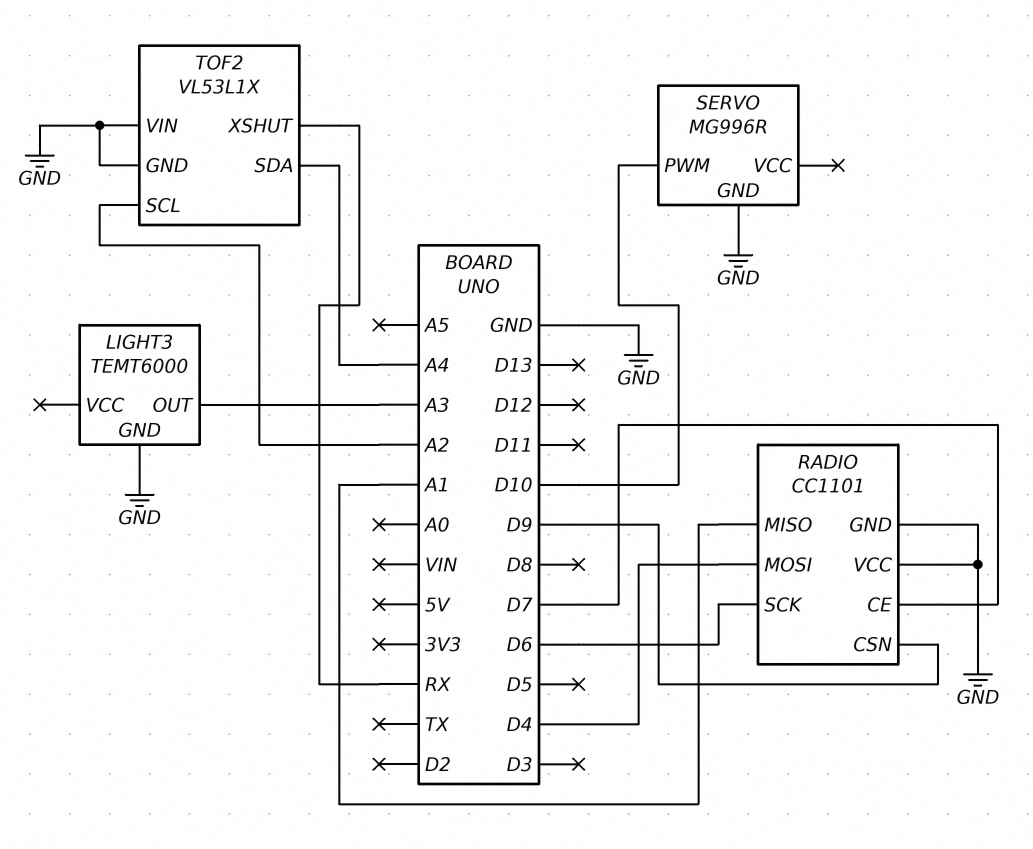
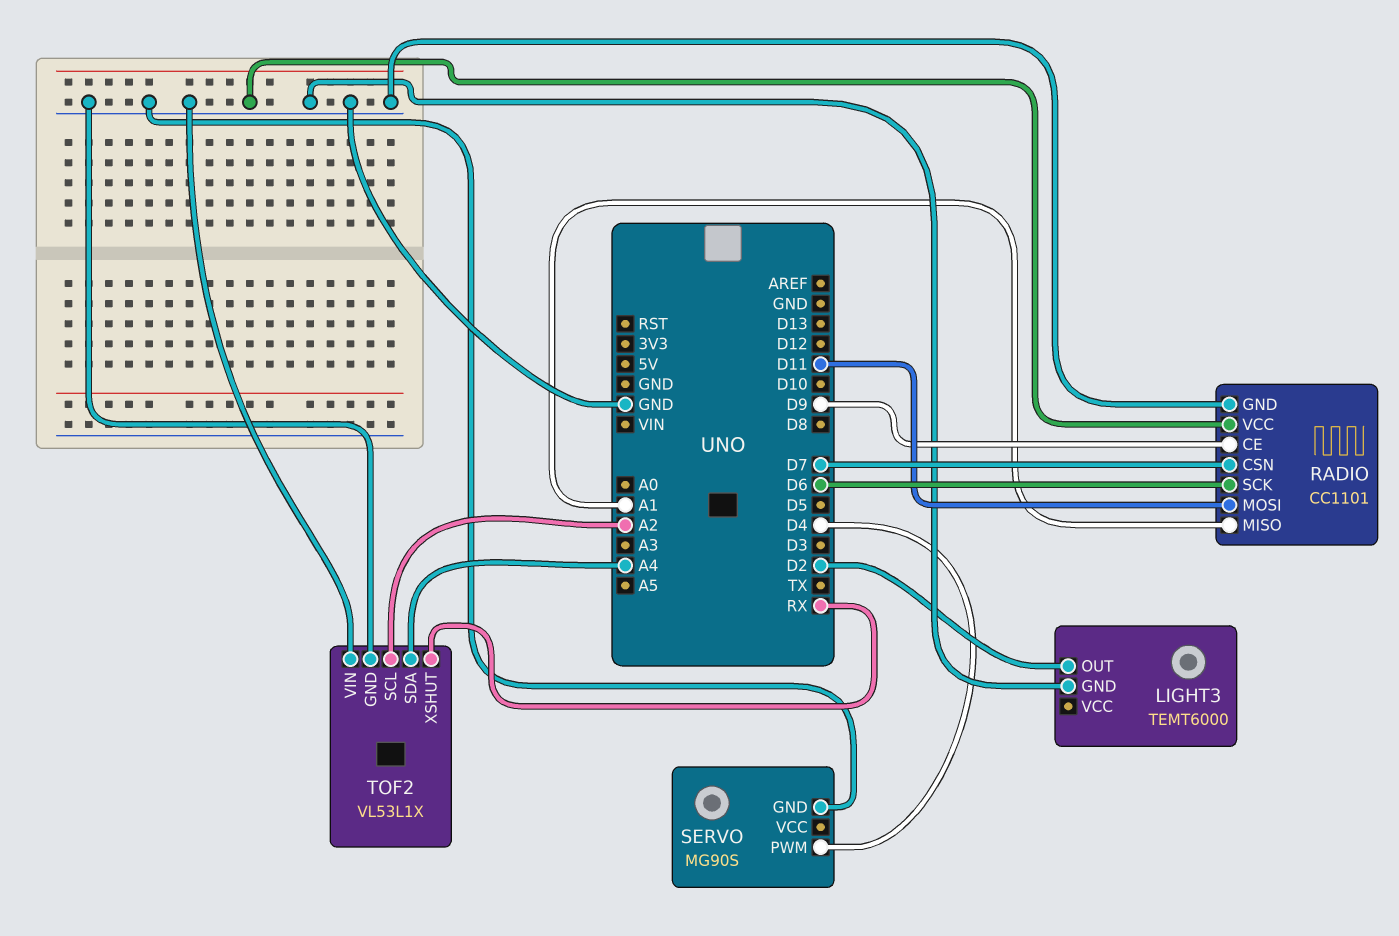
LIGHT3 pin OUT: A3 -> D2
RADIO pin CE: D7 -> D9
RADIO pin CSN: D9 -> D7
RADIO pin MOSI: D4 -> D11
SERVO: MG996R -> MG90S
SERVO pin PWM: D10 -> D4

